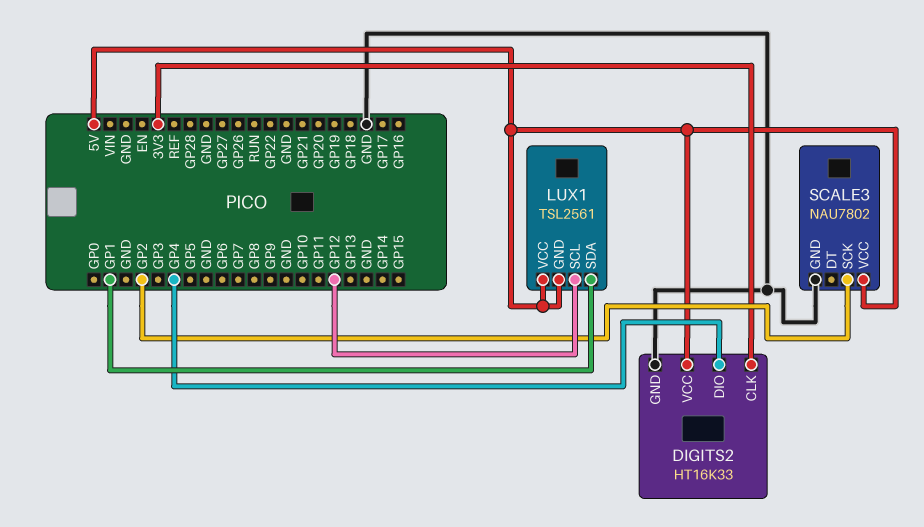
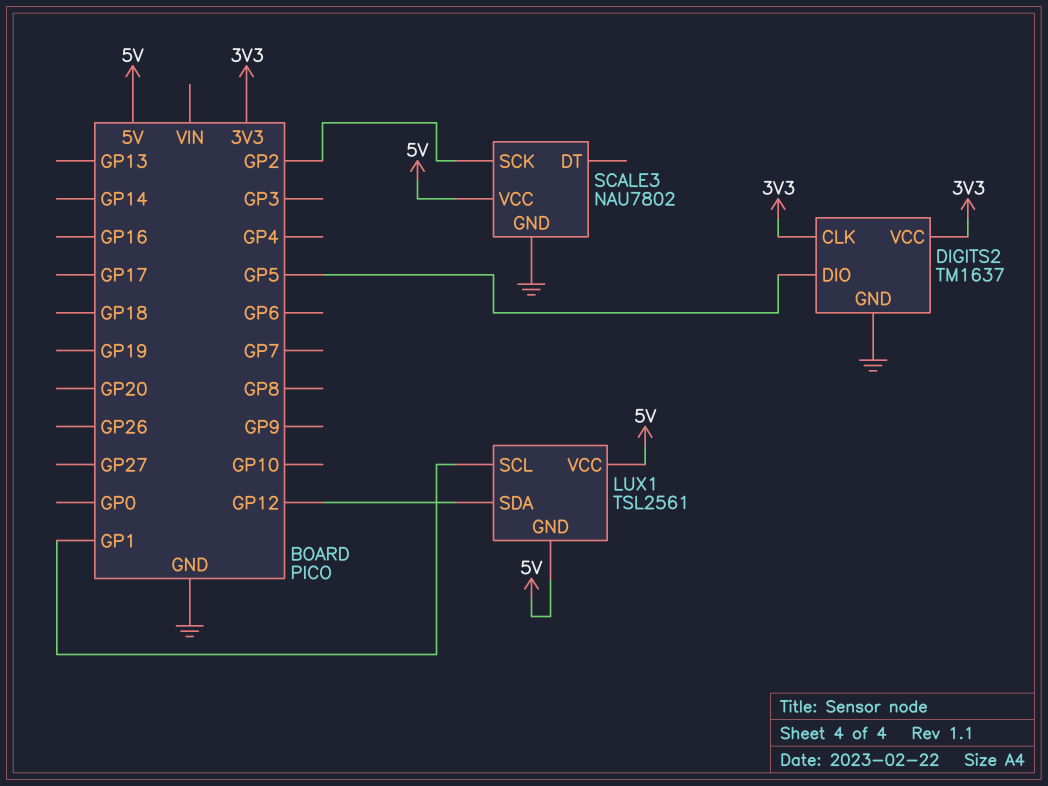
DIGITS2: HT16K33 -> TM1637
DIGITS2 pin DIO: GP4 -> GP5
DIGITS2 pin VCC: 5V -> 3V3
LUX1 pin SCL: GP12 -> GP1
LUX1 pin SDA: GP1 -> GP12

